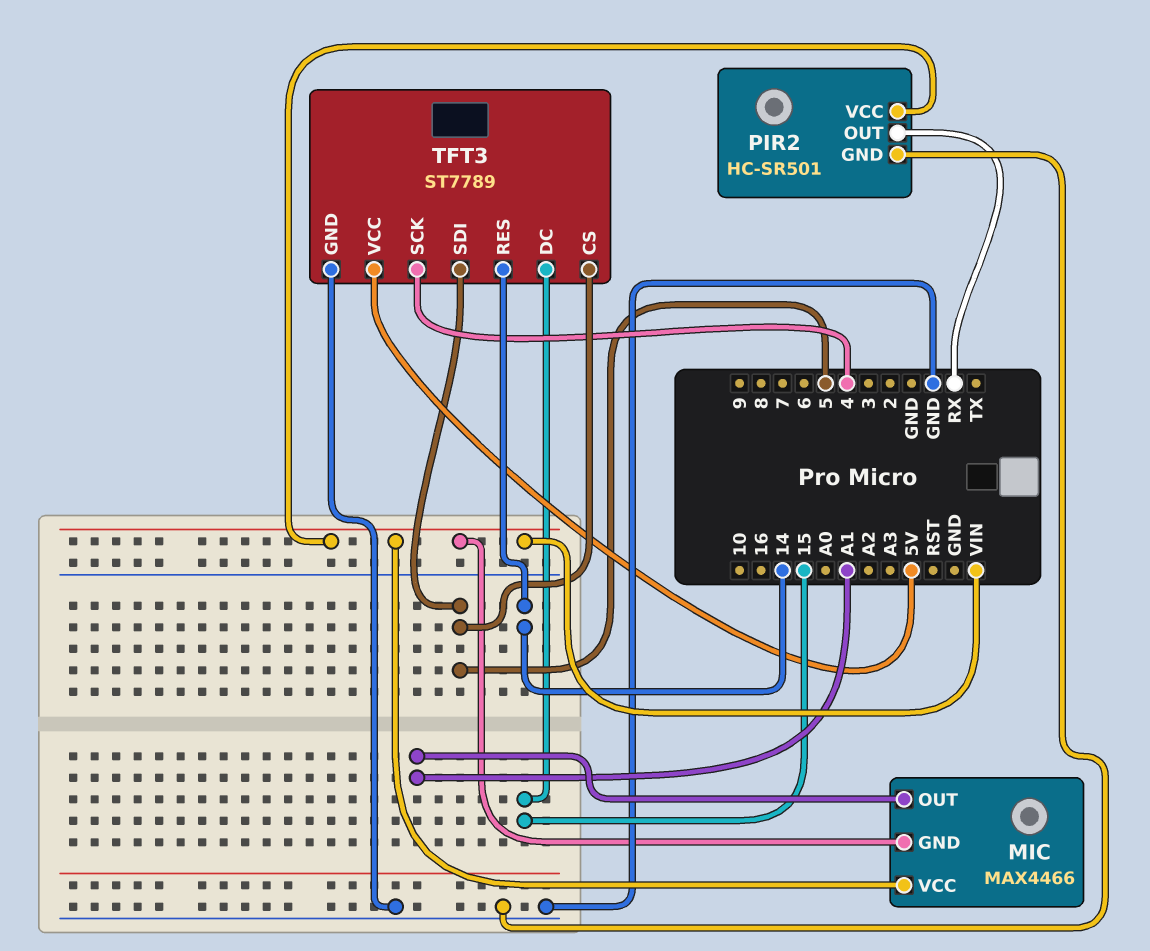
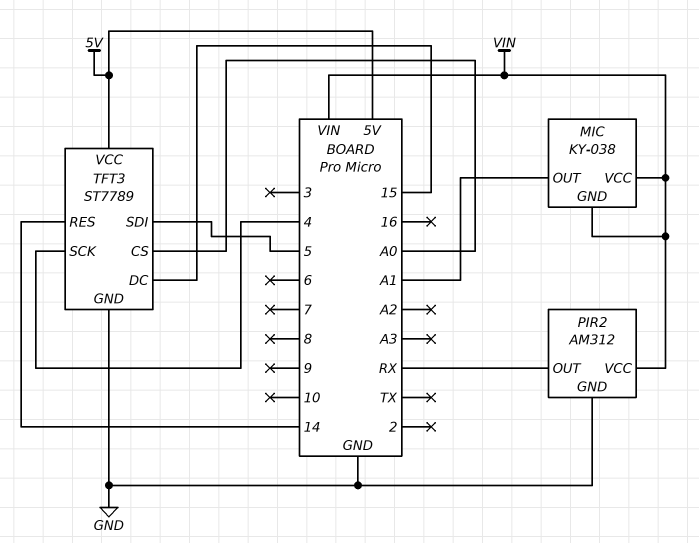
MIC: MAX4466 -> KY-038
PIR2: HC-SR501 -> AM312
TFT3 pin CS: 5 -> A0

